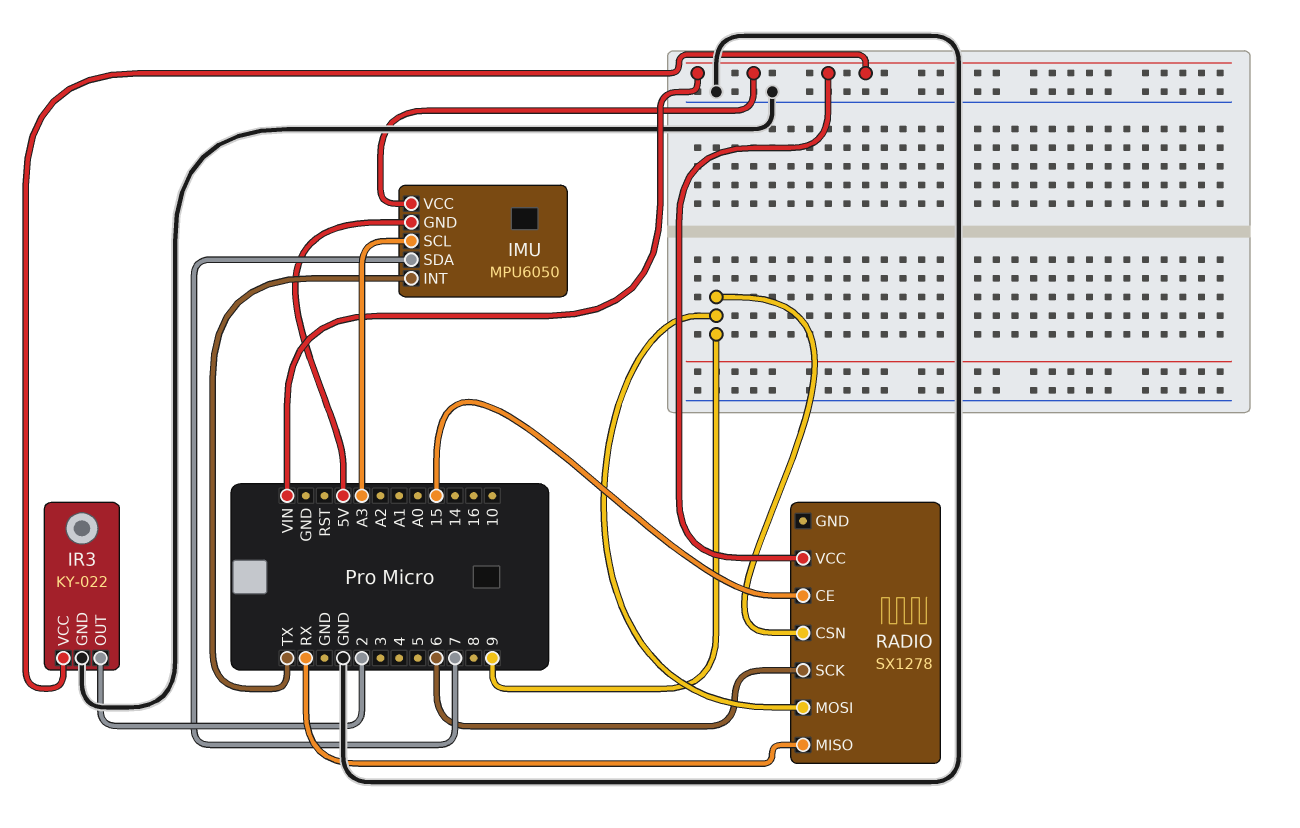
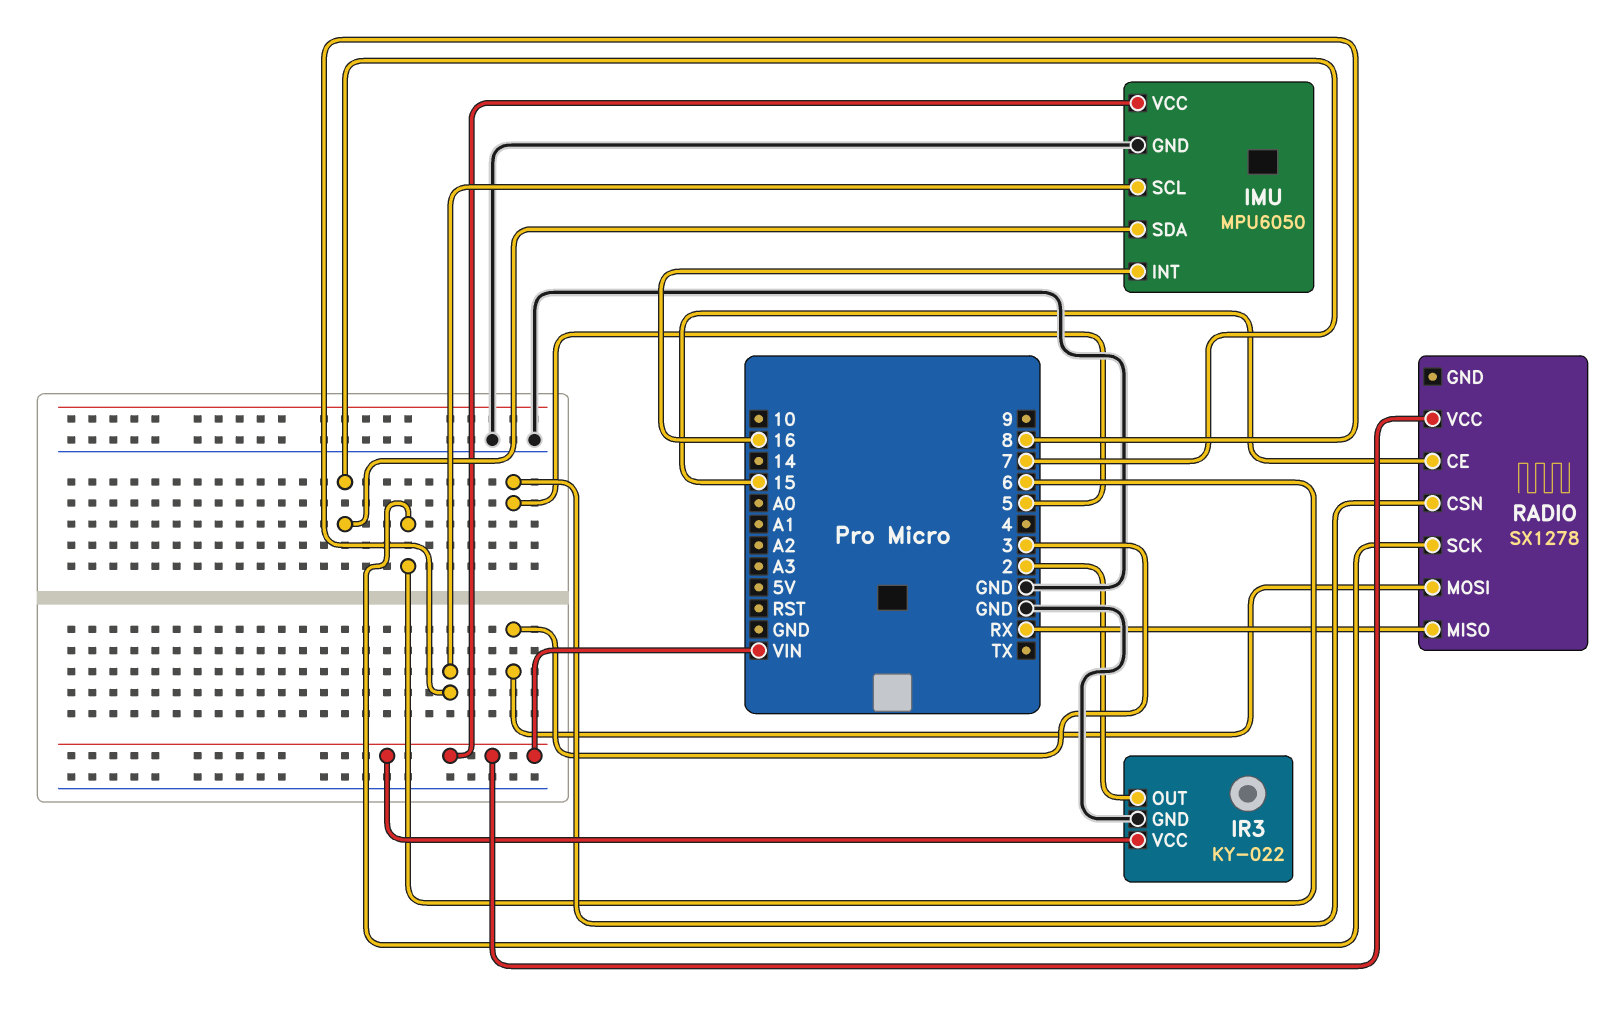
IMU pin GND: 5V -> GND
IMU pin INT: TX -> 16
IMU pin SCL: A3 -> 8
RADIO pin CSN: 9 -> 5
RADIO pin MOSI: 9 -> 3

